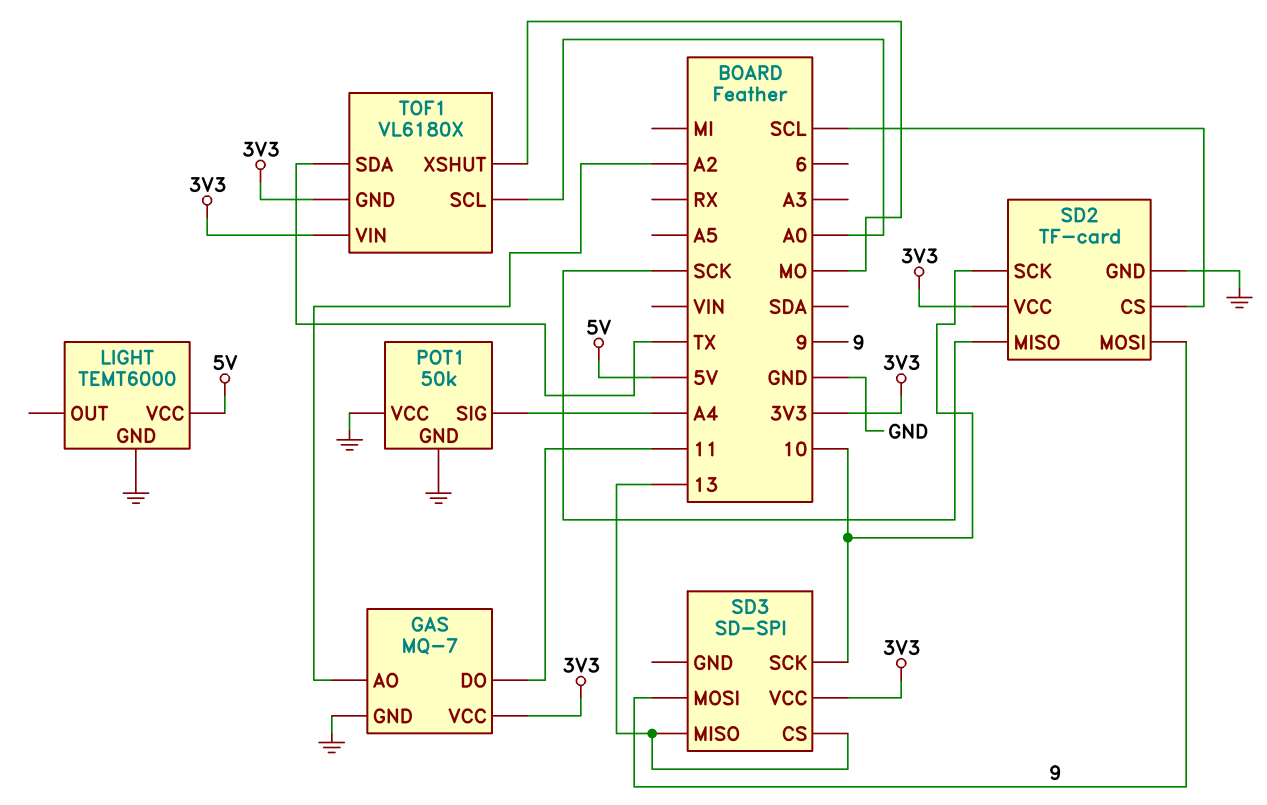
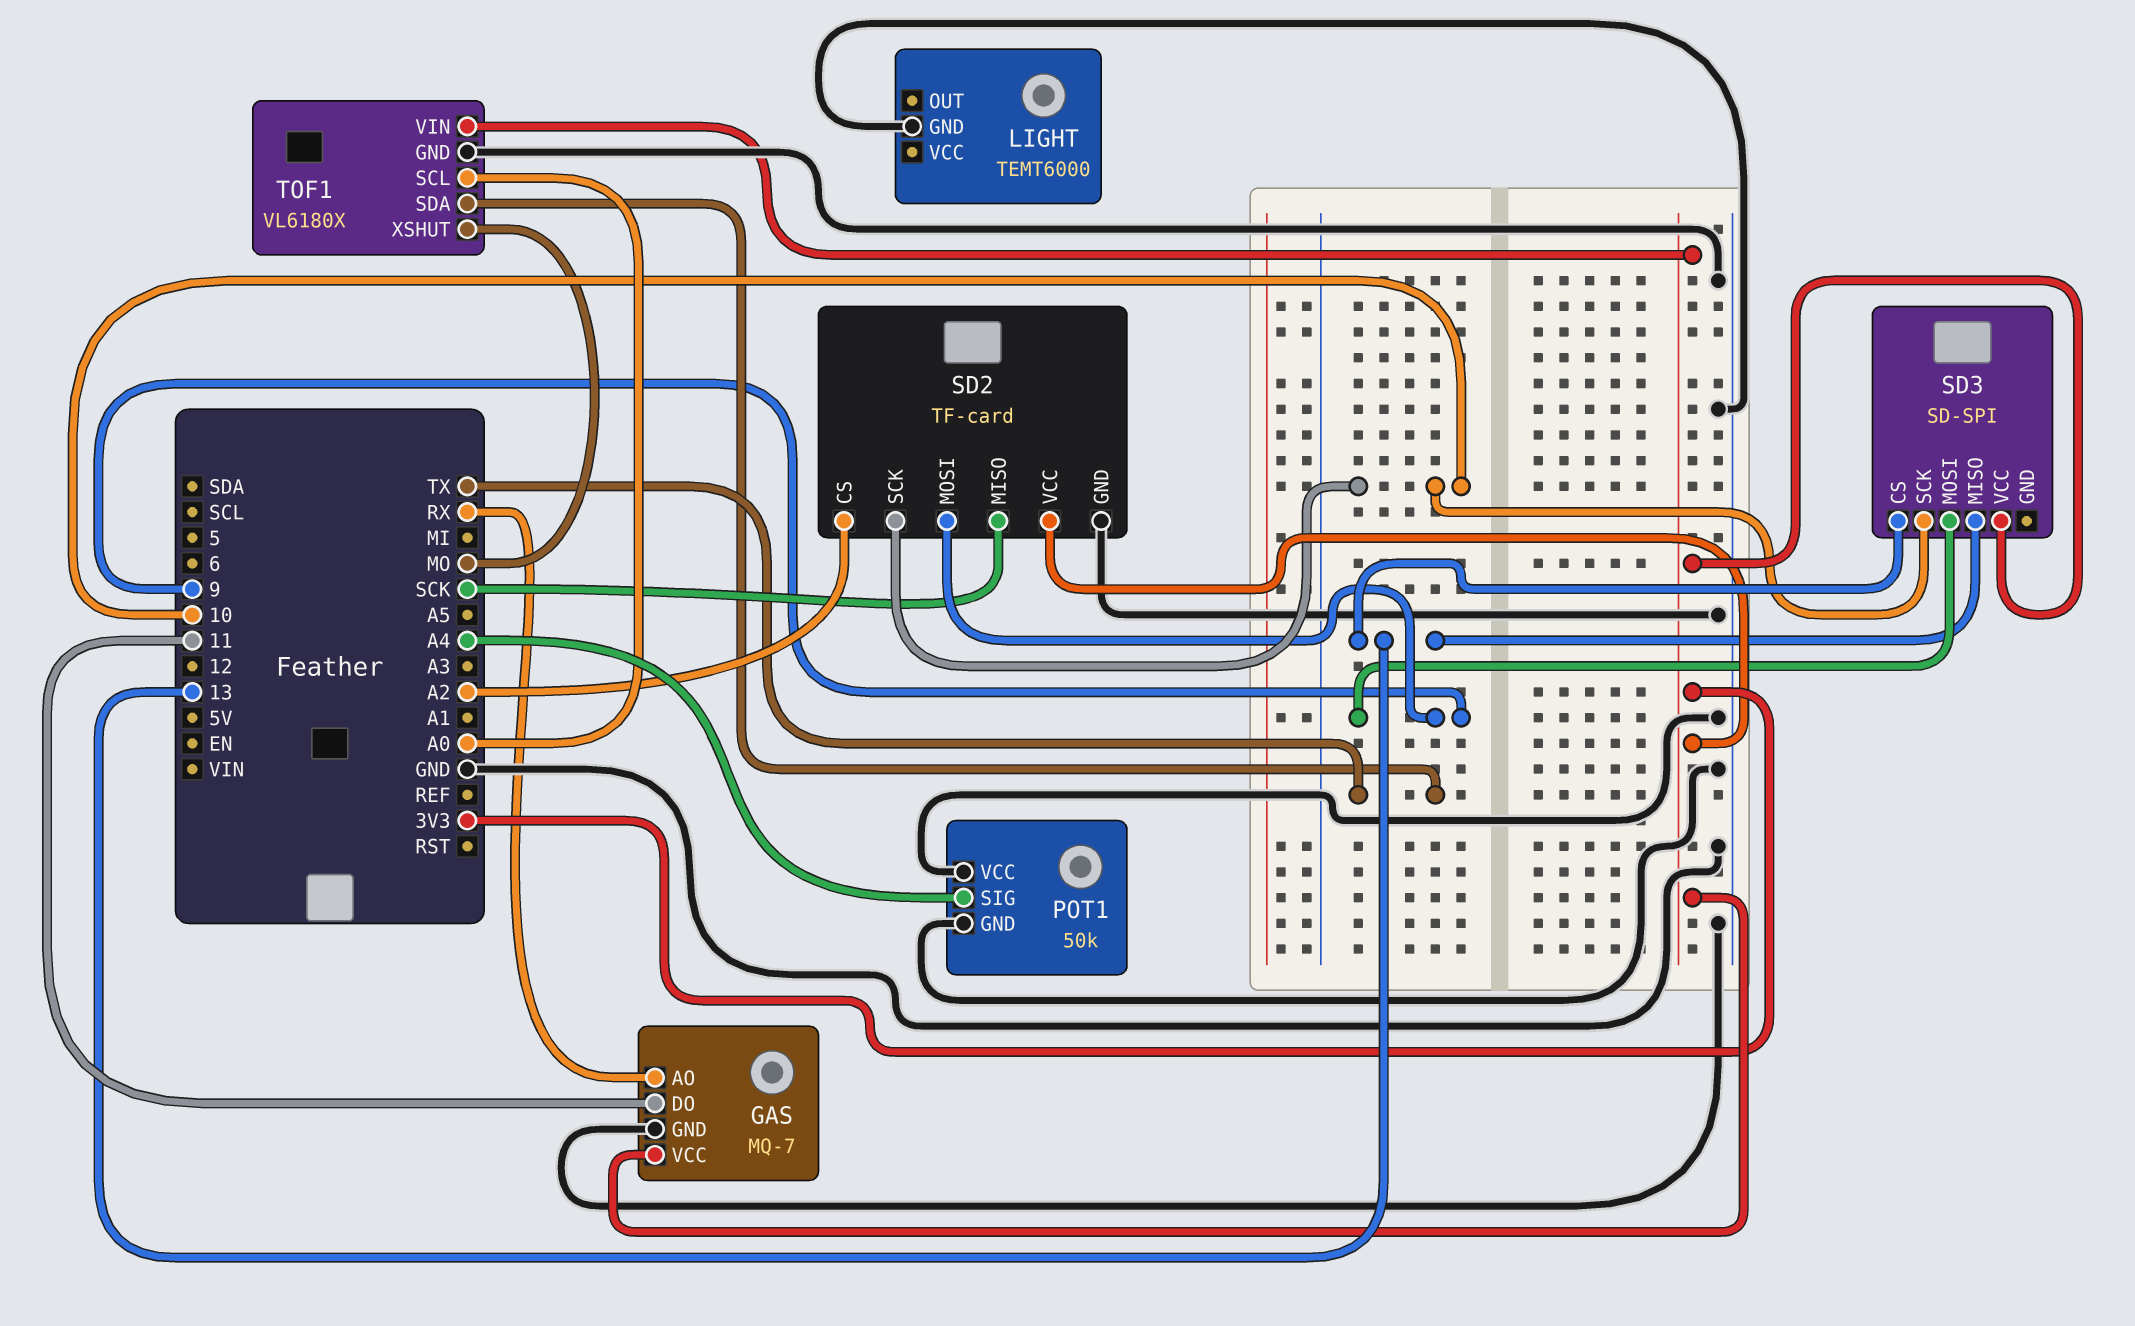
GAS pin AO: A2 -> RX
LIGHT pin VCC: 5V -> none
SD2 pin CS: SCL -> A2
TOF1 pin GND: 3V3 -> GND

